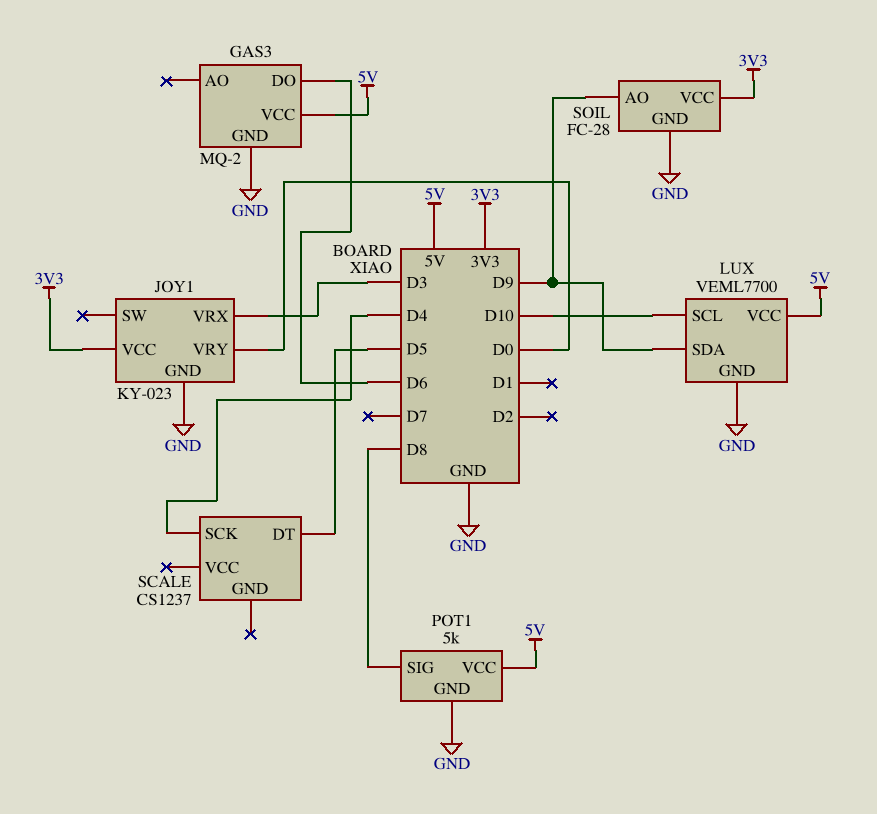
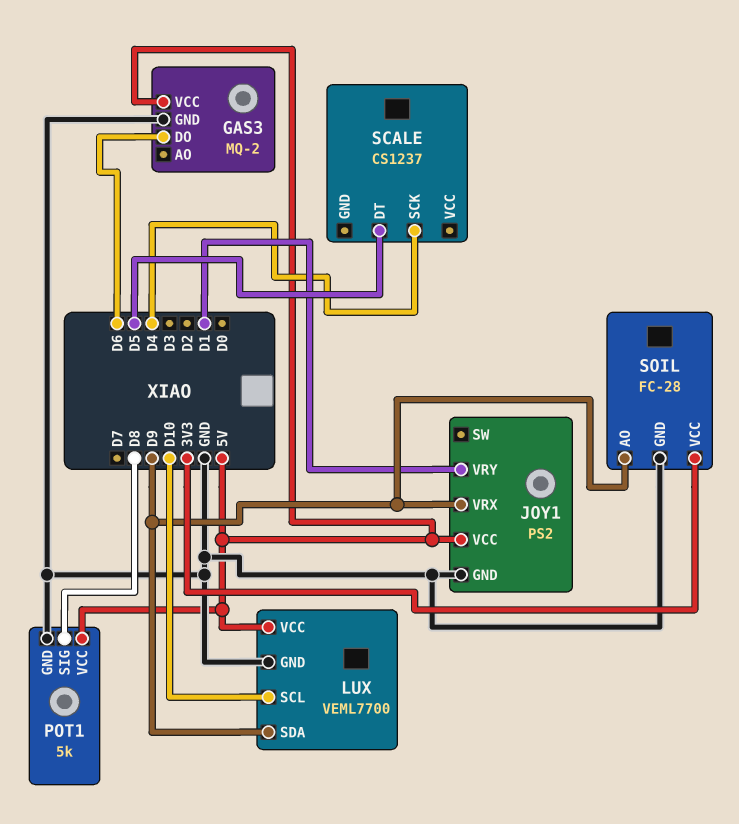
JOY1: KY-023 -> PS2
JOY1 pin VCC: 3V3 -> 5V
JOY1 pin VRX: D3 -> D9
JOY1 pin VRY: D0 -> D1

